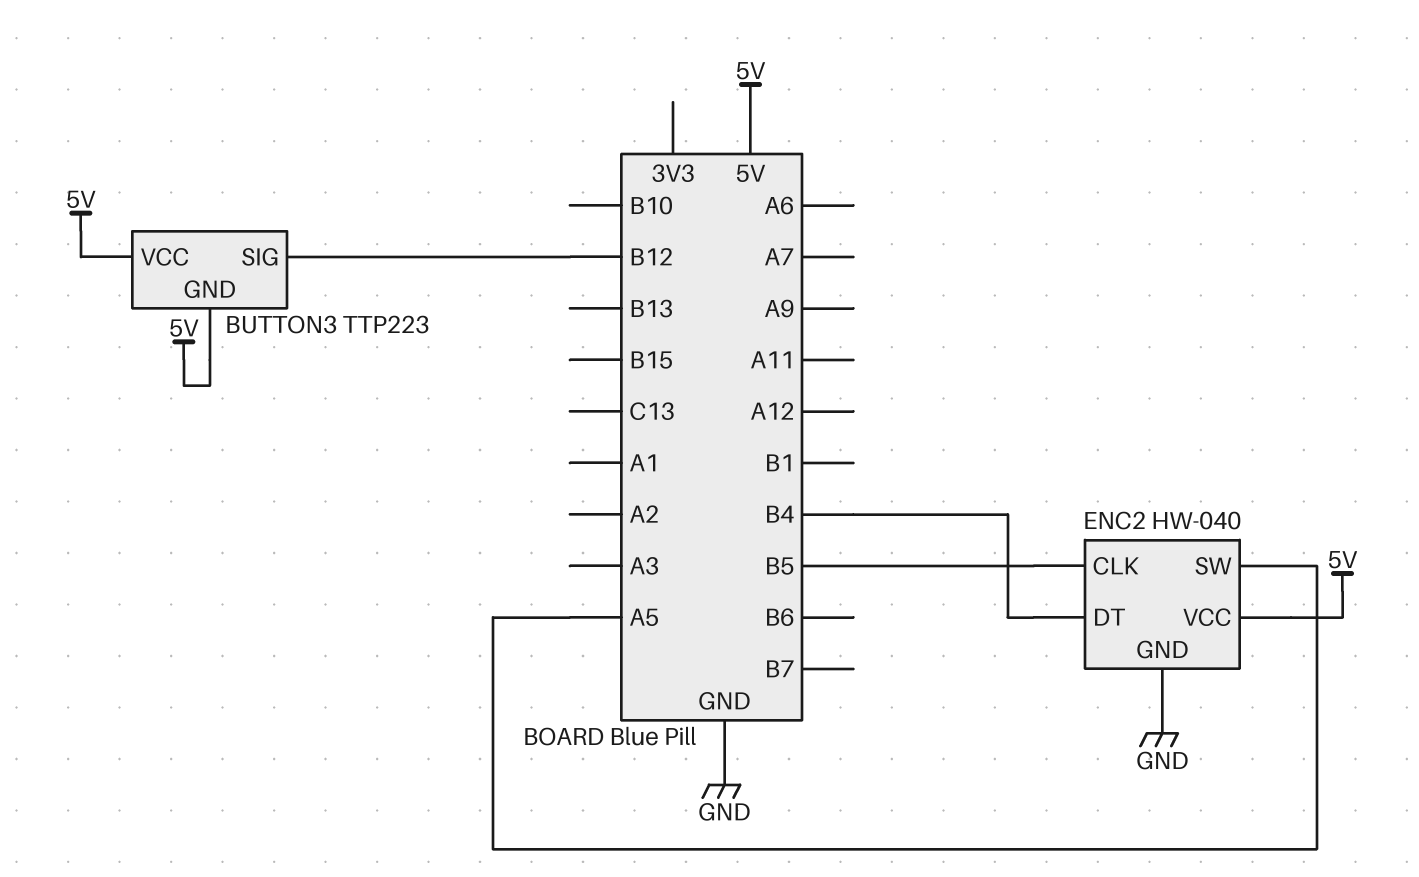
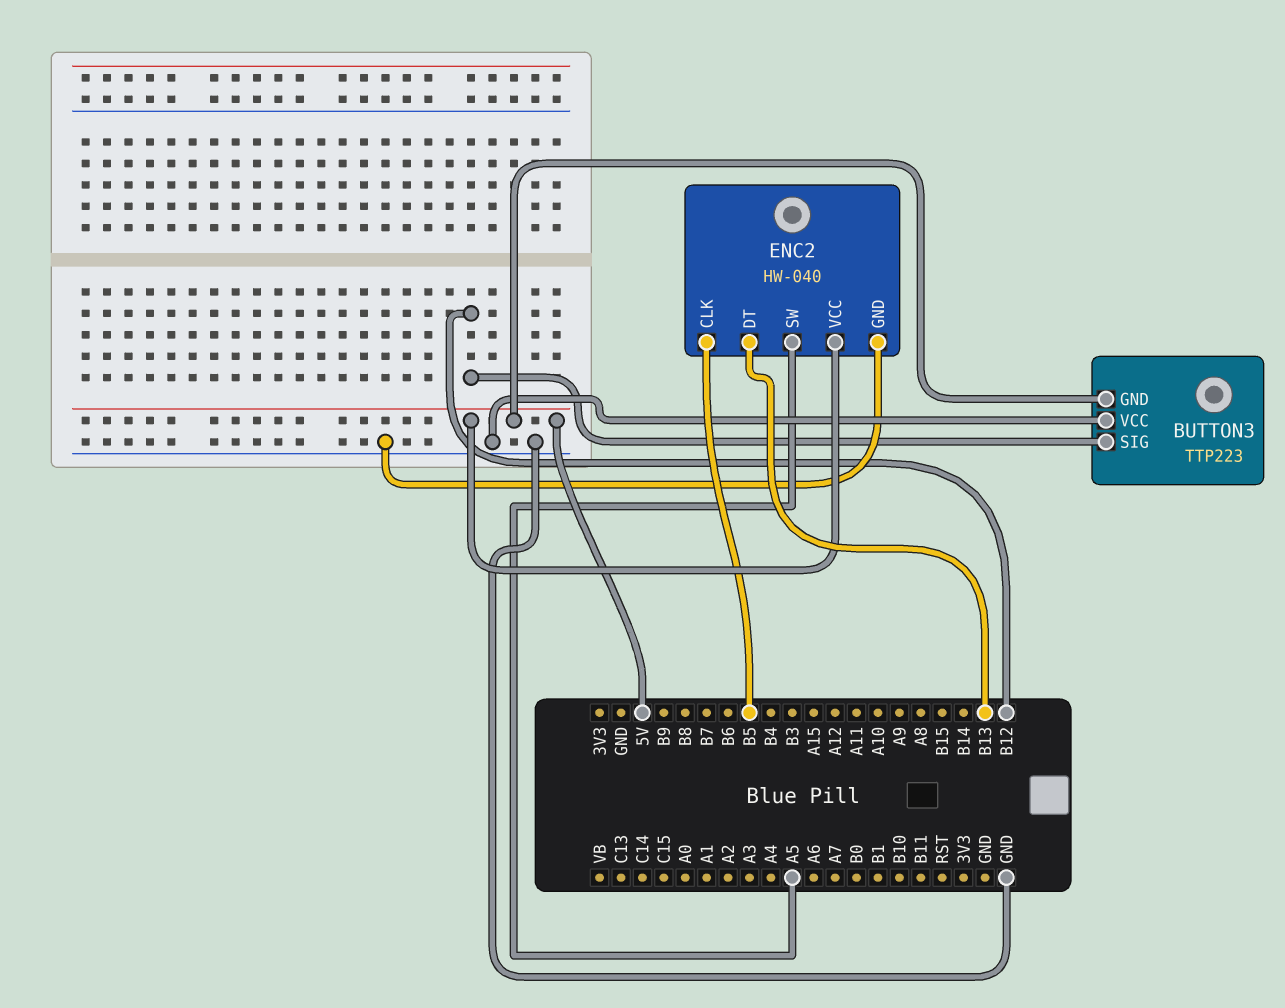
BUTTON3 pin VCC: 5V -> GND
ENC2 pin DT: B4 -> B13

